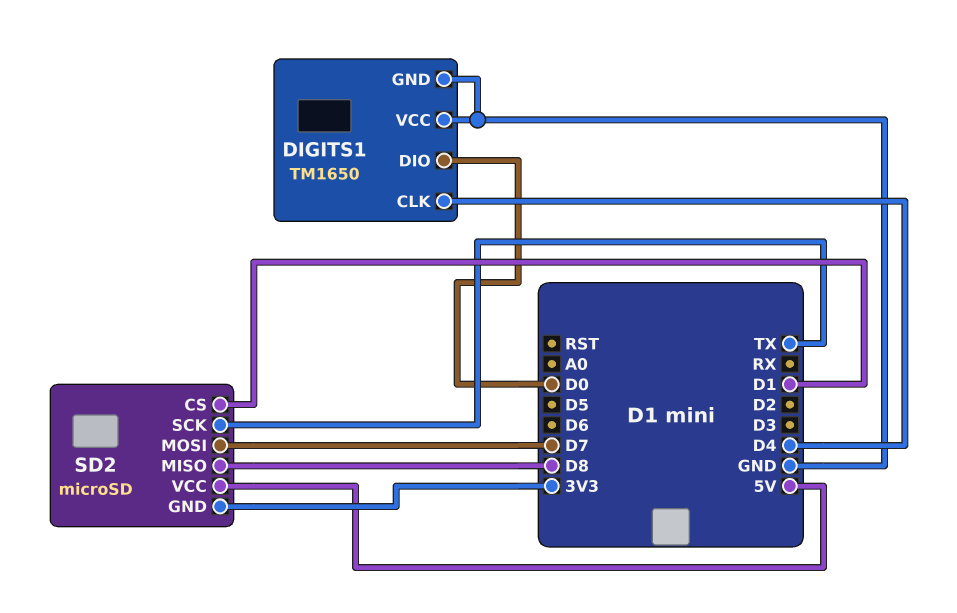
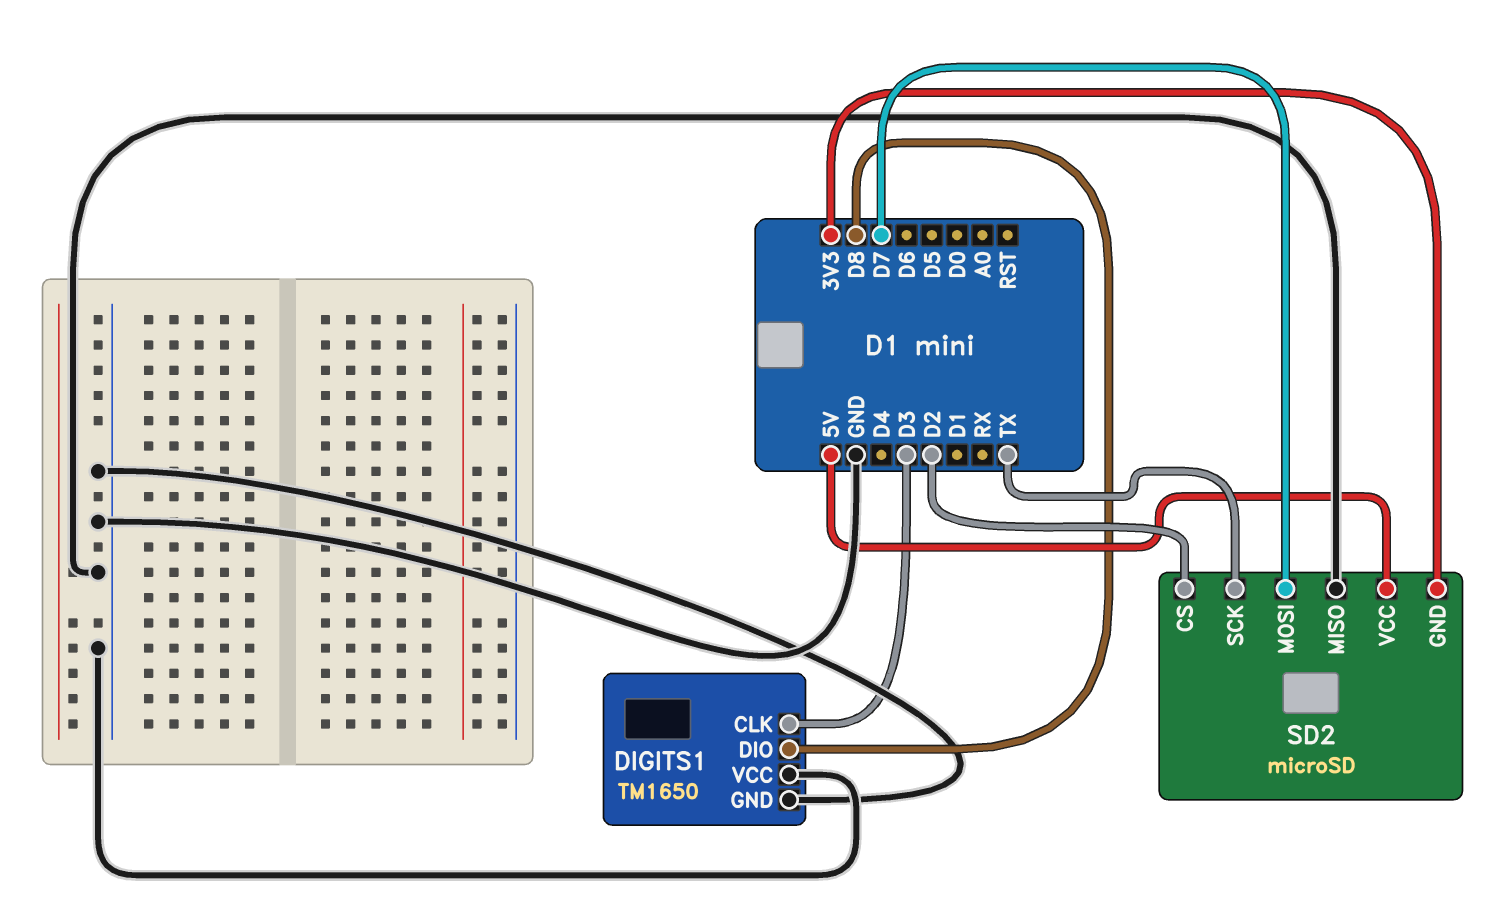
DIGITS1 pin CLK: D4 -> D3
DIGITS1 pin DIO: D0 -> D8
SD2 pin CS: D1 -> D2
SD2 pin MISO: D8 -> GND

